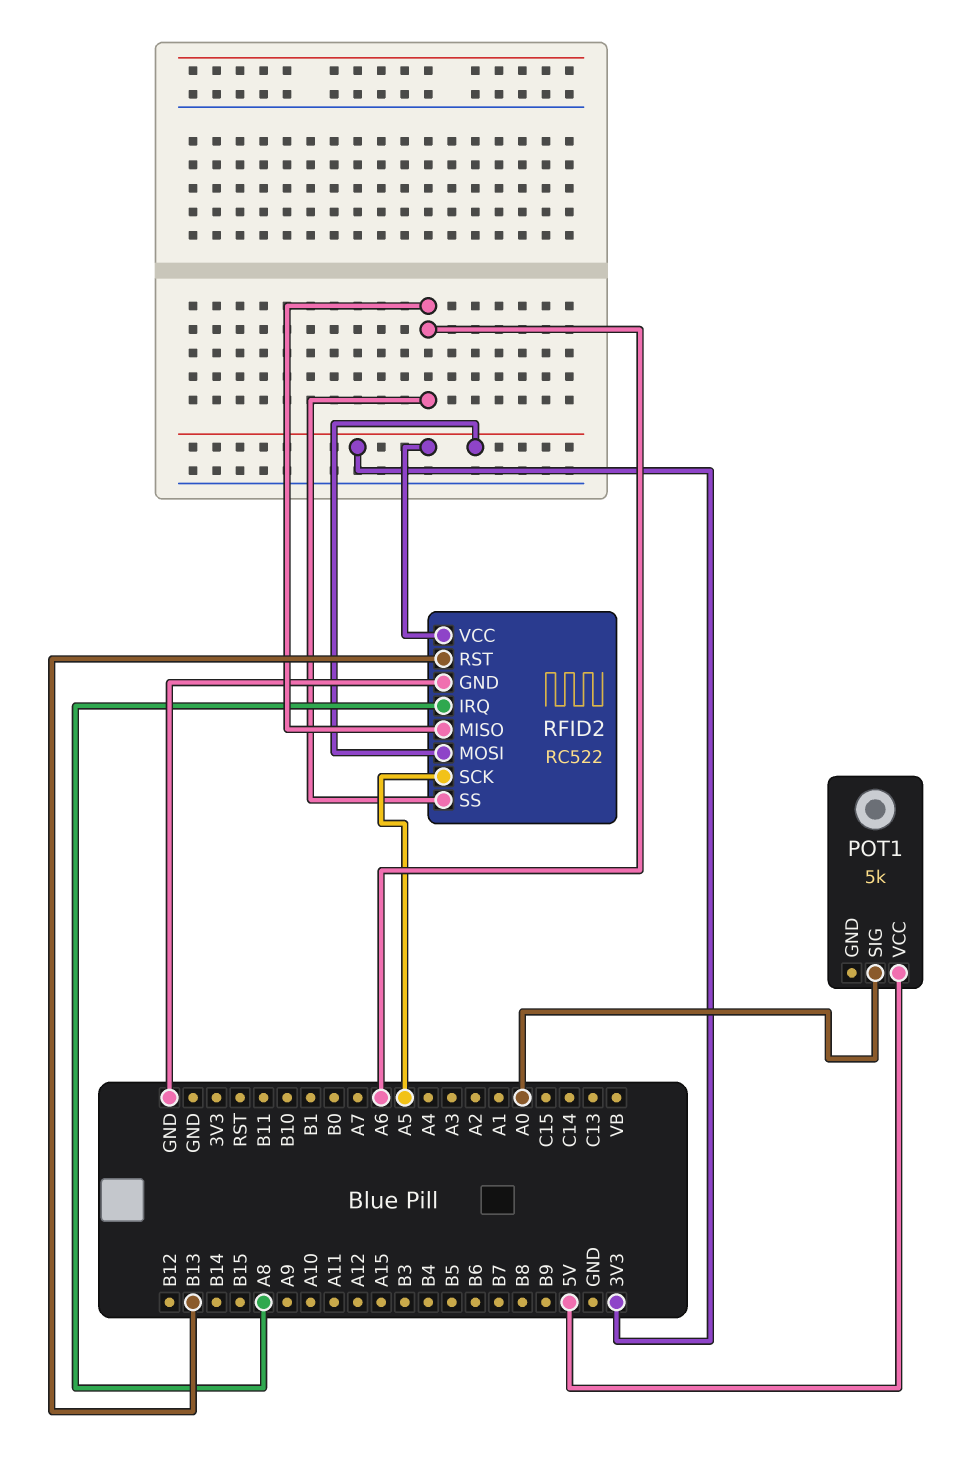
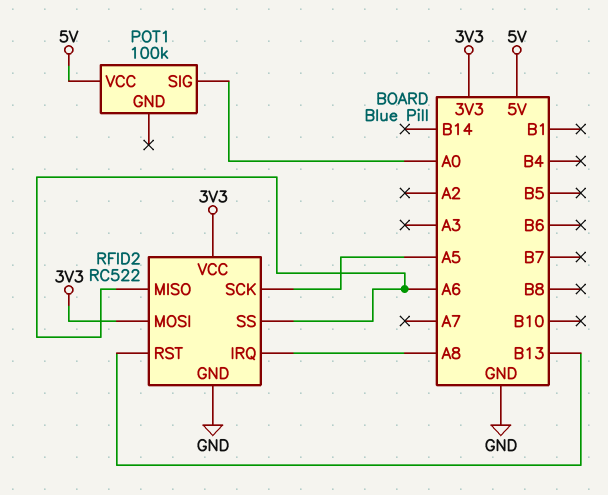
POT1: 5k -> 100k

